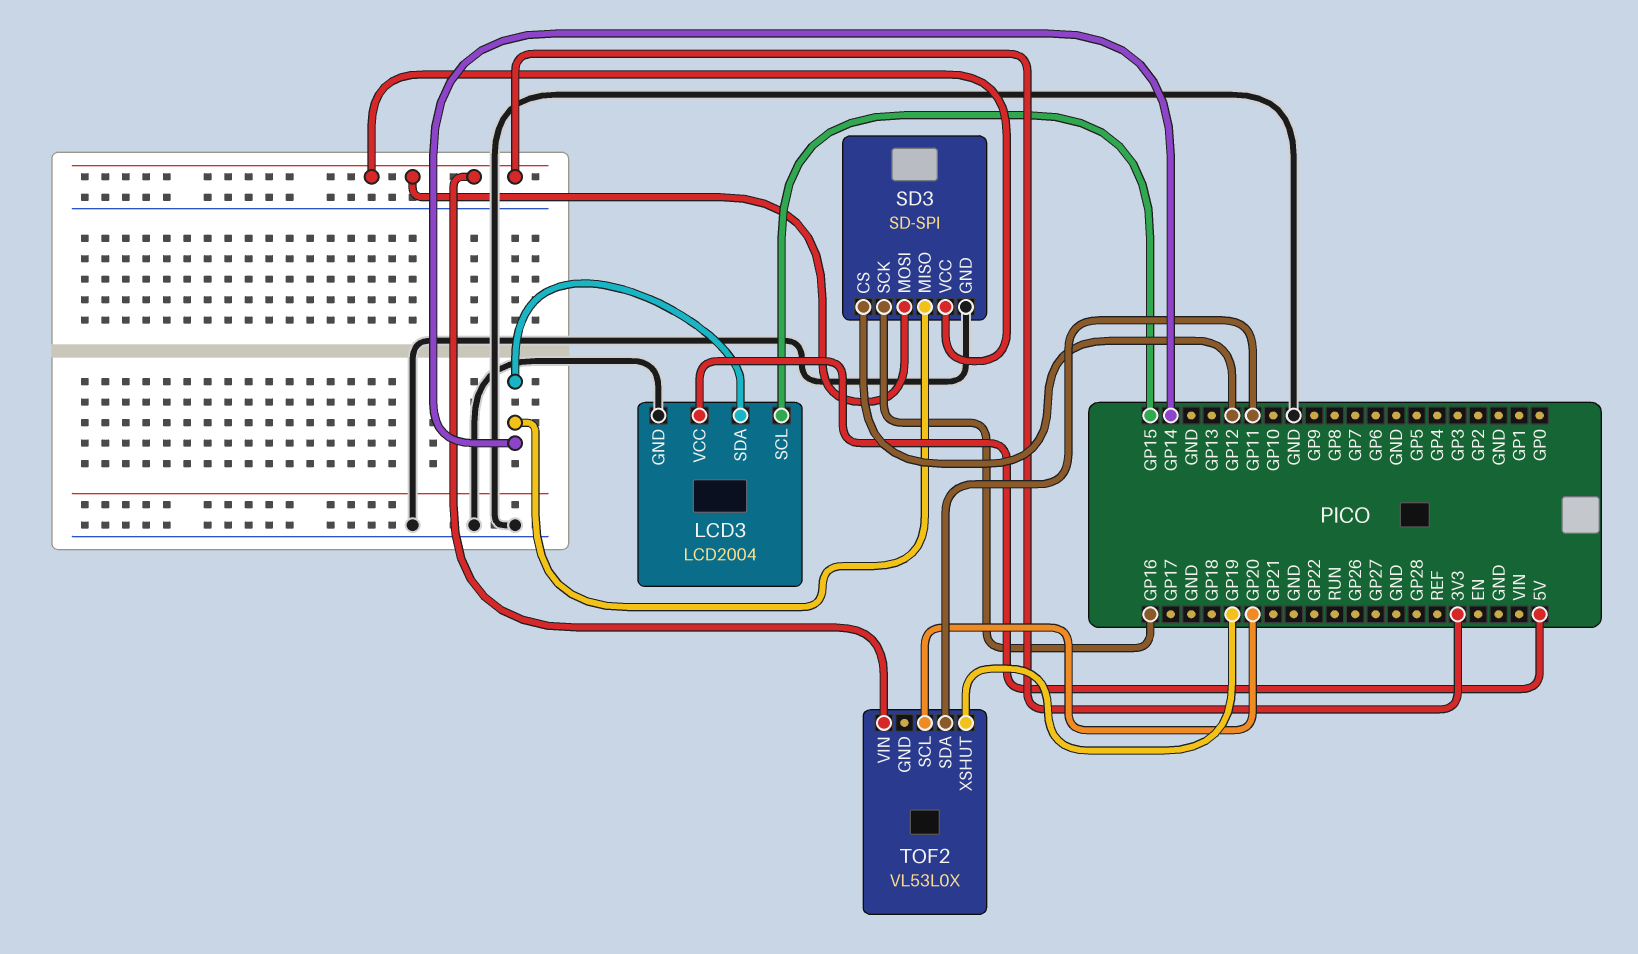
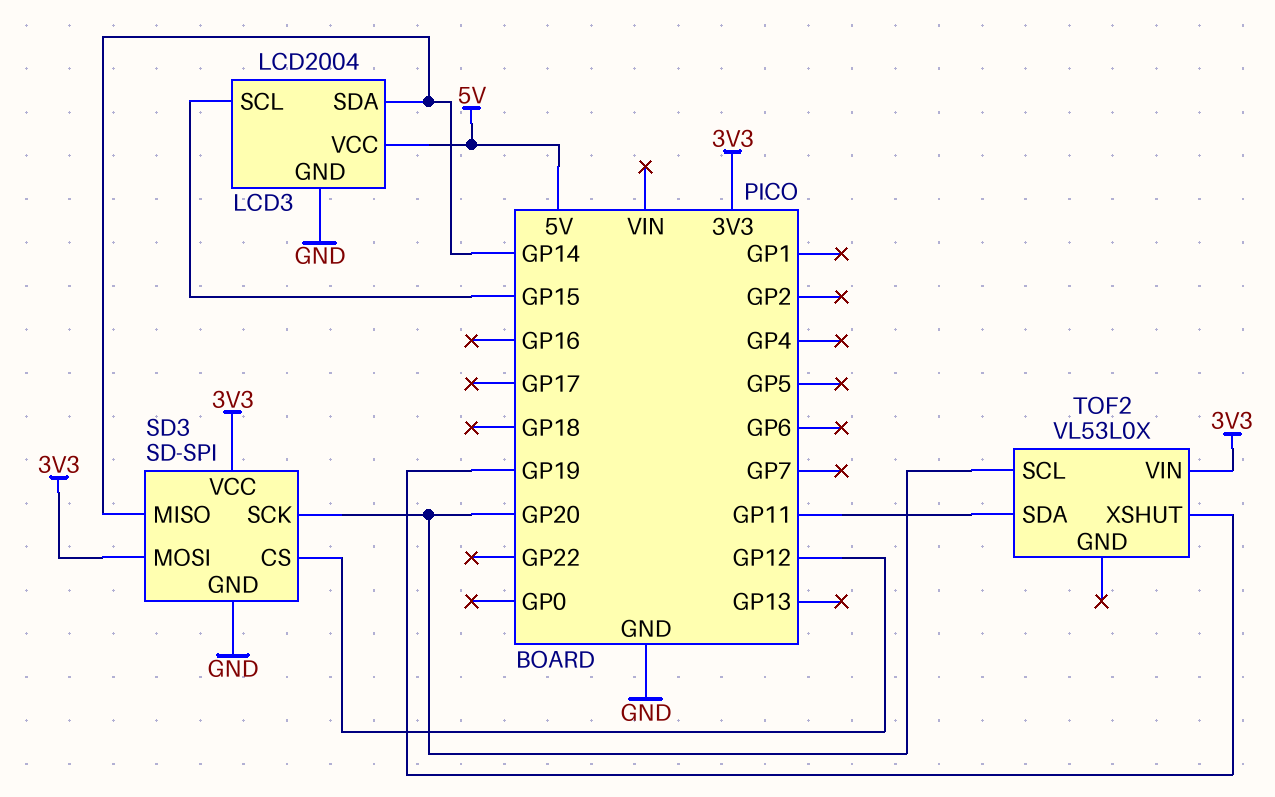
SD3 pin SCK: GP16 -> GP20

